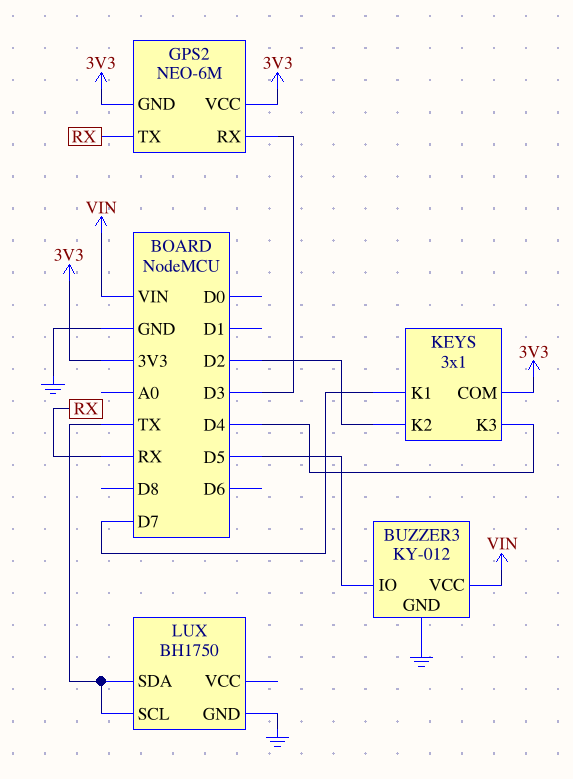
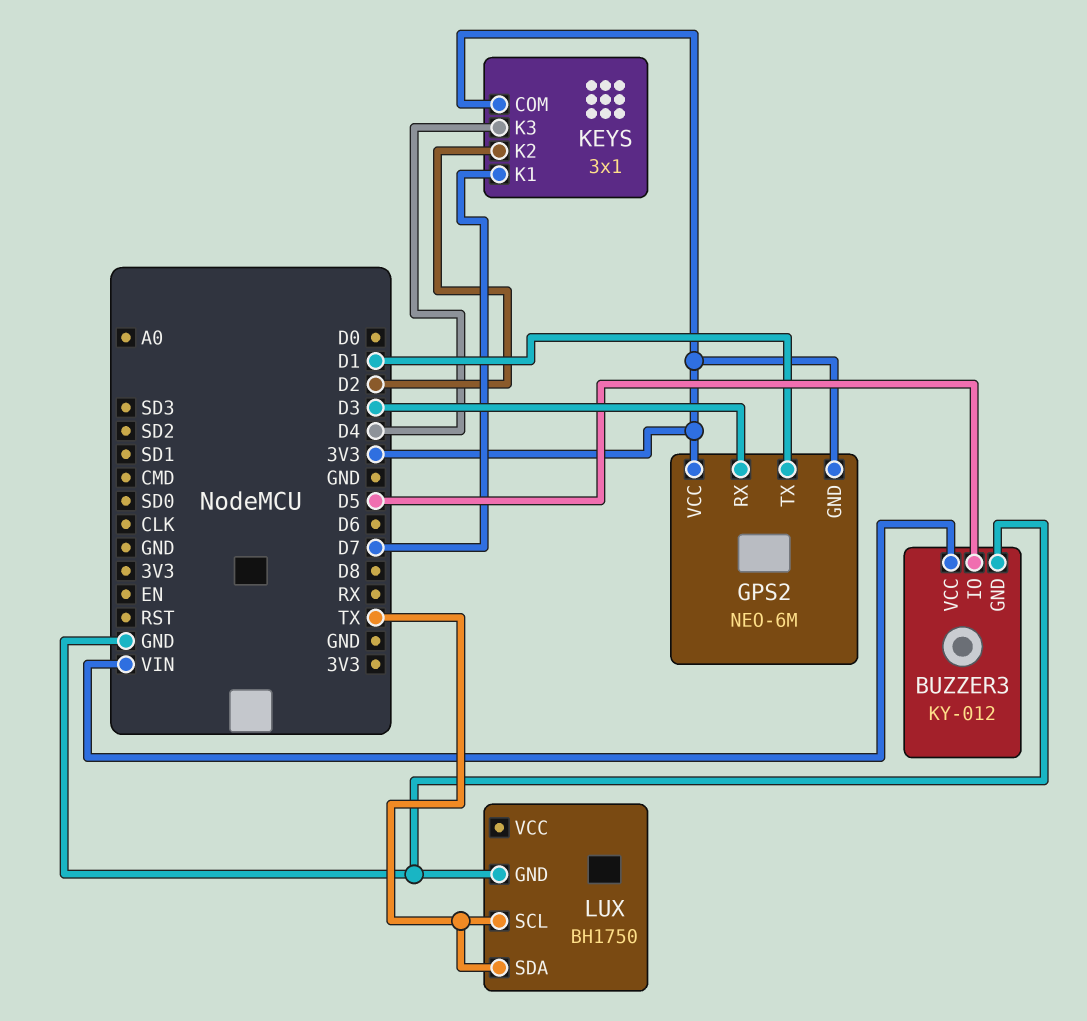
GPS2 pin TX: RX -> D1

